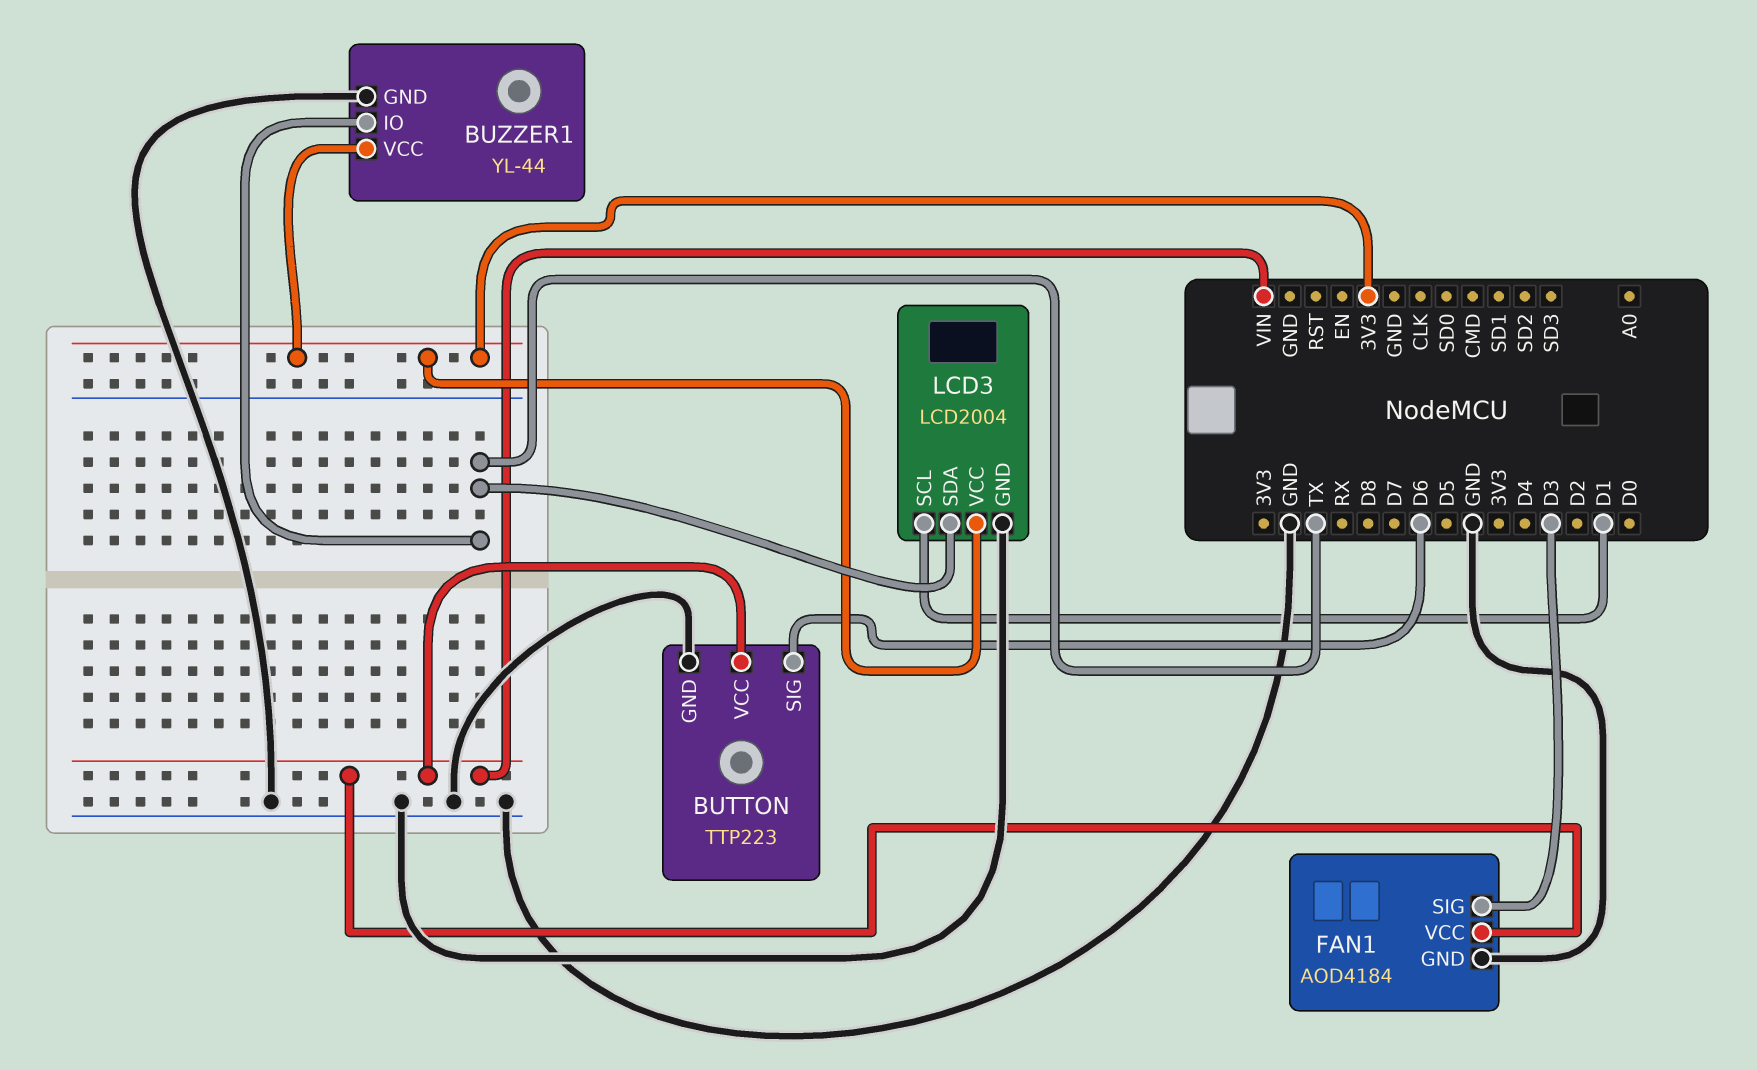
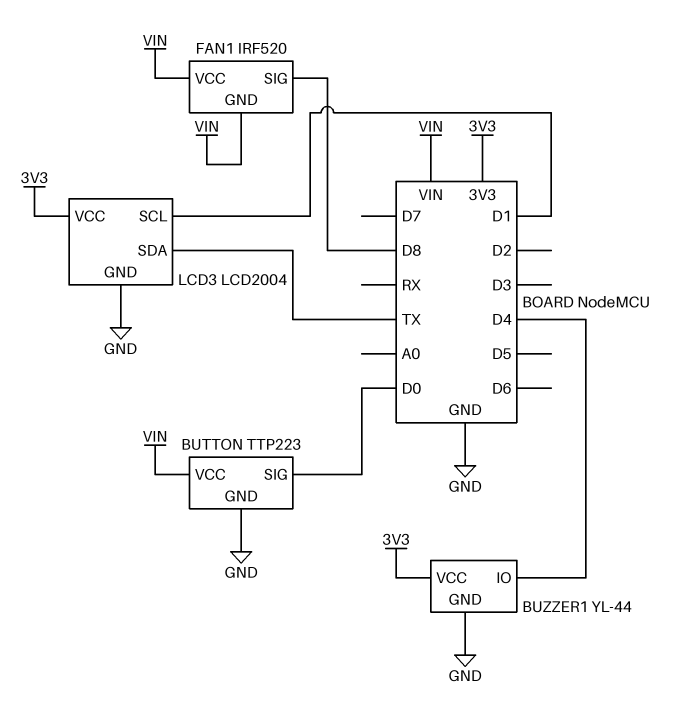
BUTTON pin SIG: D6 -> D0
BUZZER1 pin IO: TX -> D4
FAN1: AOD4184 -> IRF520
FAN1 pin GND: GND -> VIN
FAN1 pin SIG: D3 -> D8

